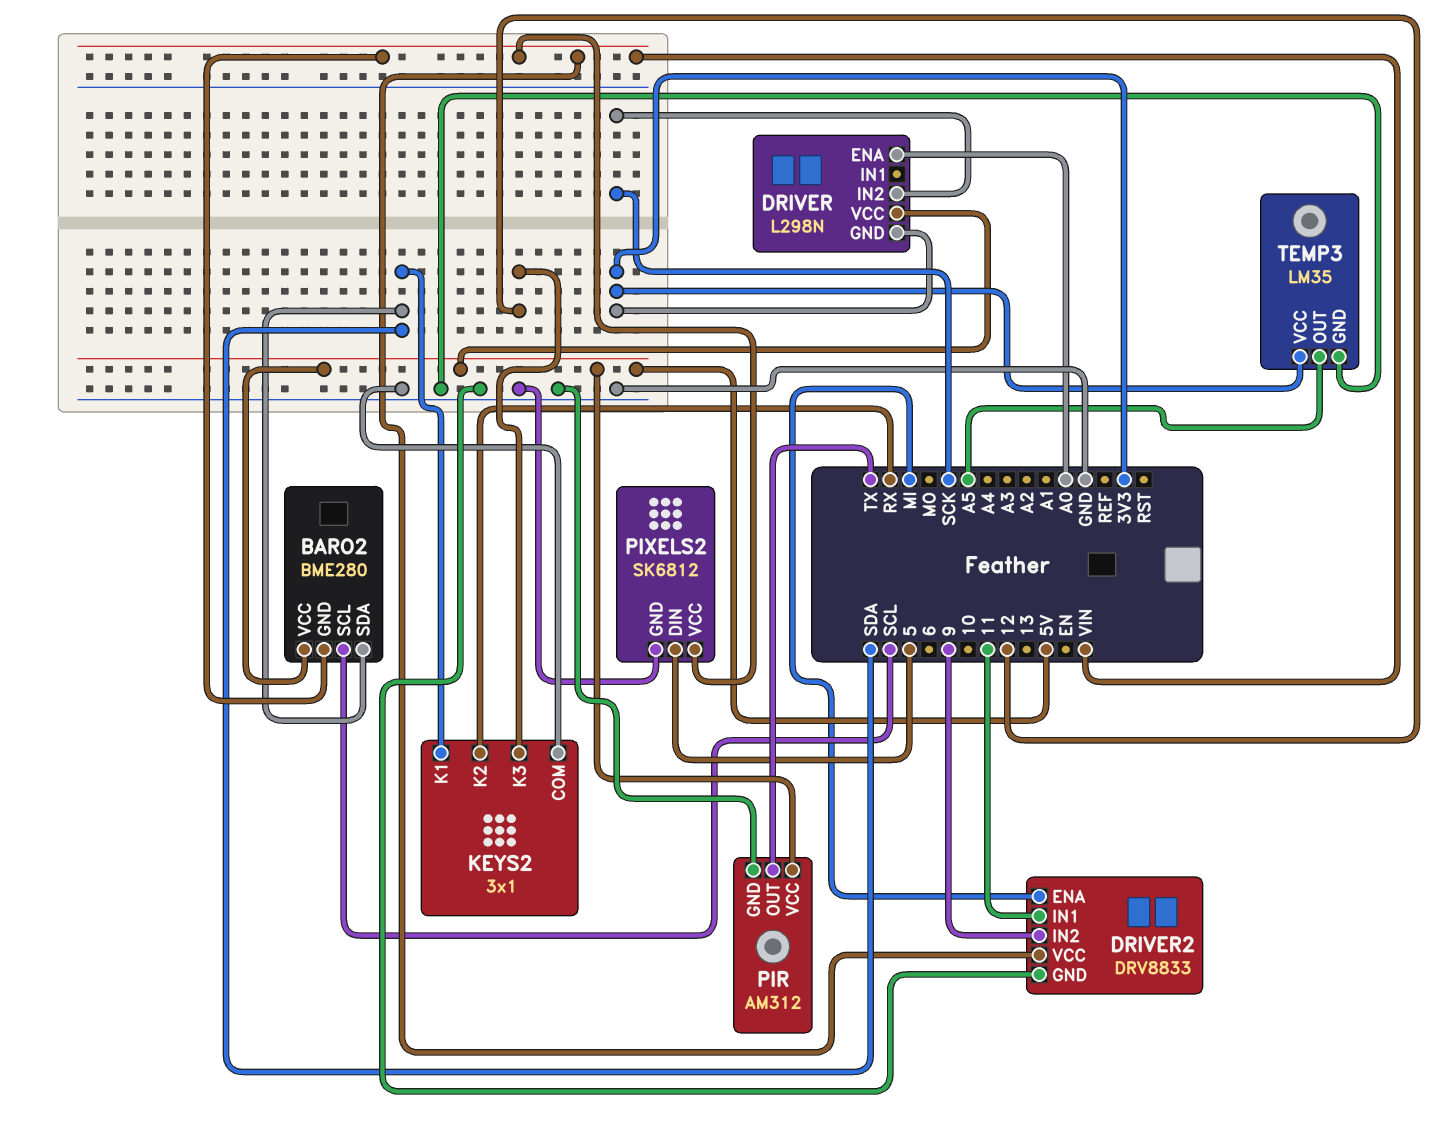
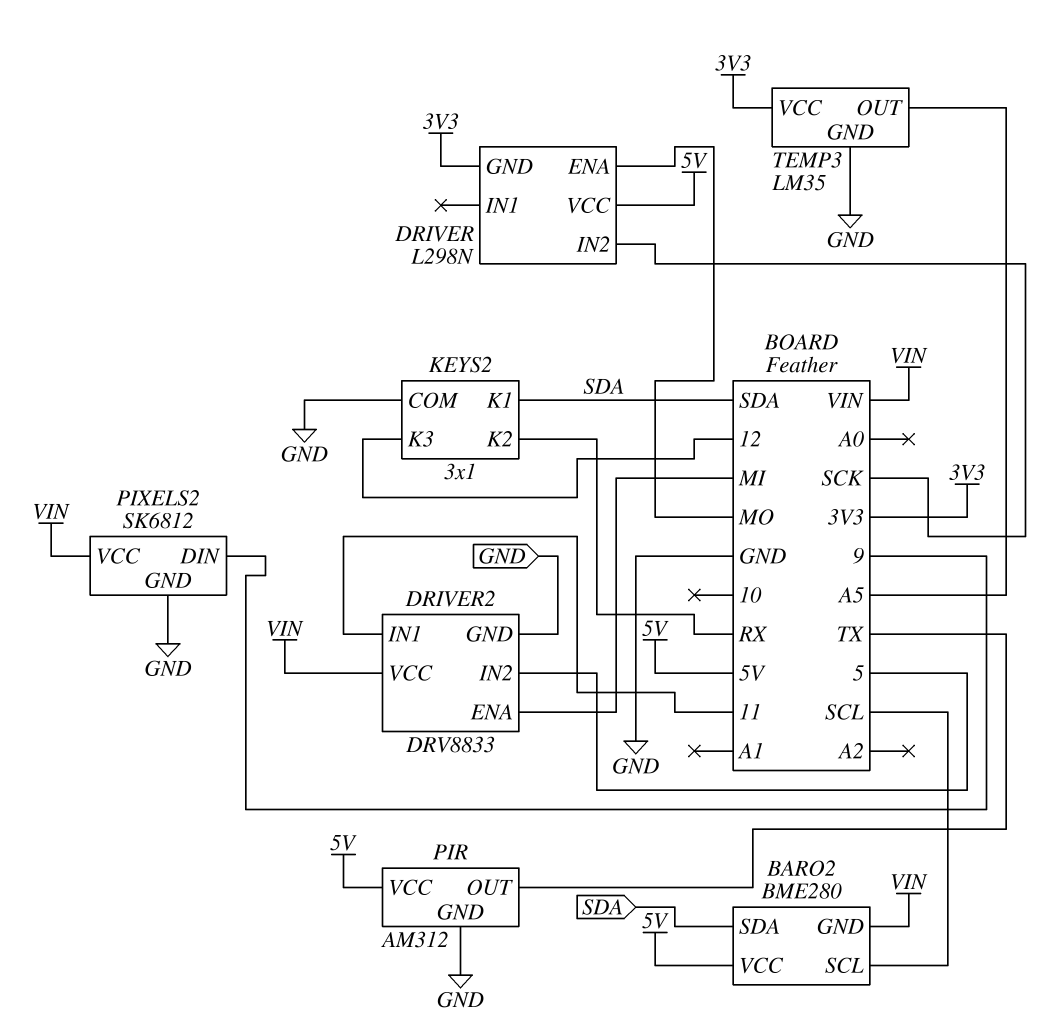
DRIVER pin ENA: A0 -> MO
DRIVER2 pin IN2: 9 -> 5
PIXELS2 pin DIN: 5 -> 9

